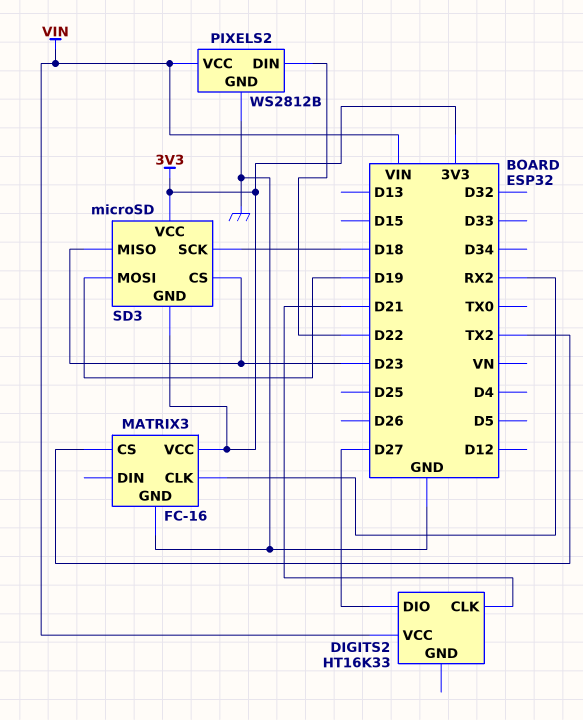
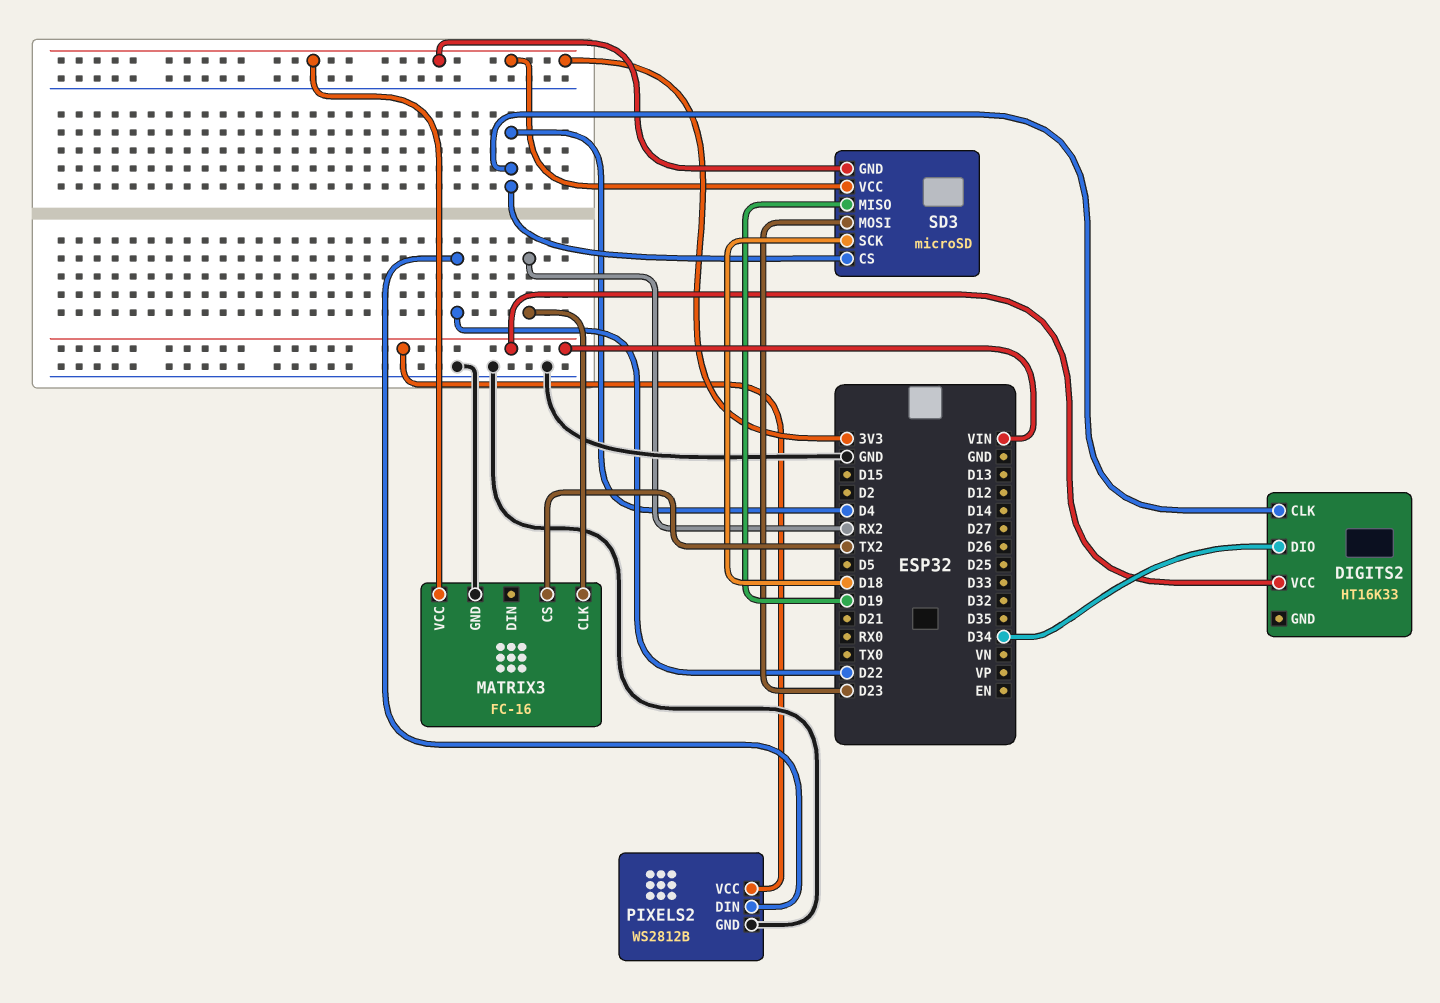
DIGITS2 pin CLK: D21 -> D4
DIGITS2 pin DIO: D27 -> D34
SD3 pin CS: D23 -> D4
SD3 pin MISO: D23 -> D19
SD3 pin MOSI: D19 -> D23

